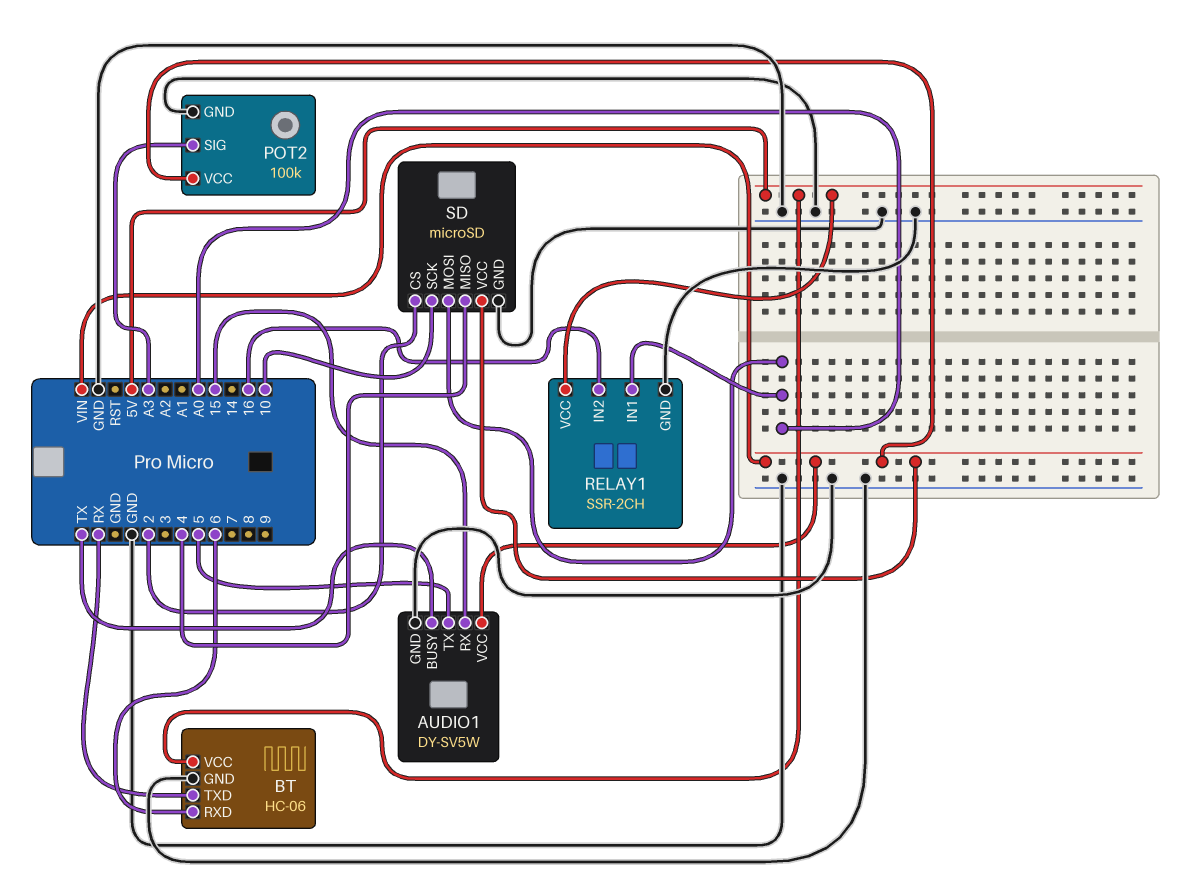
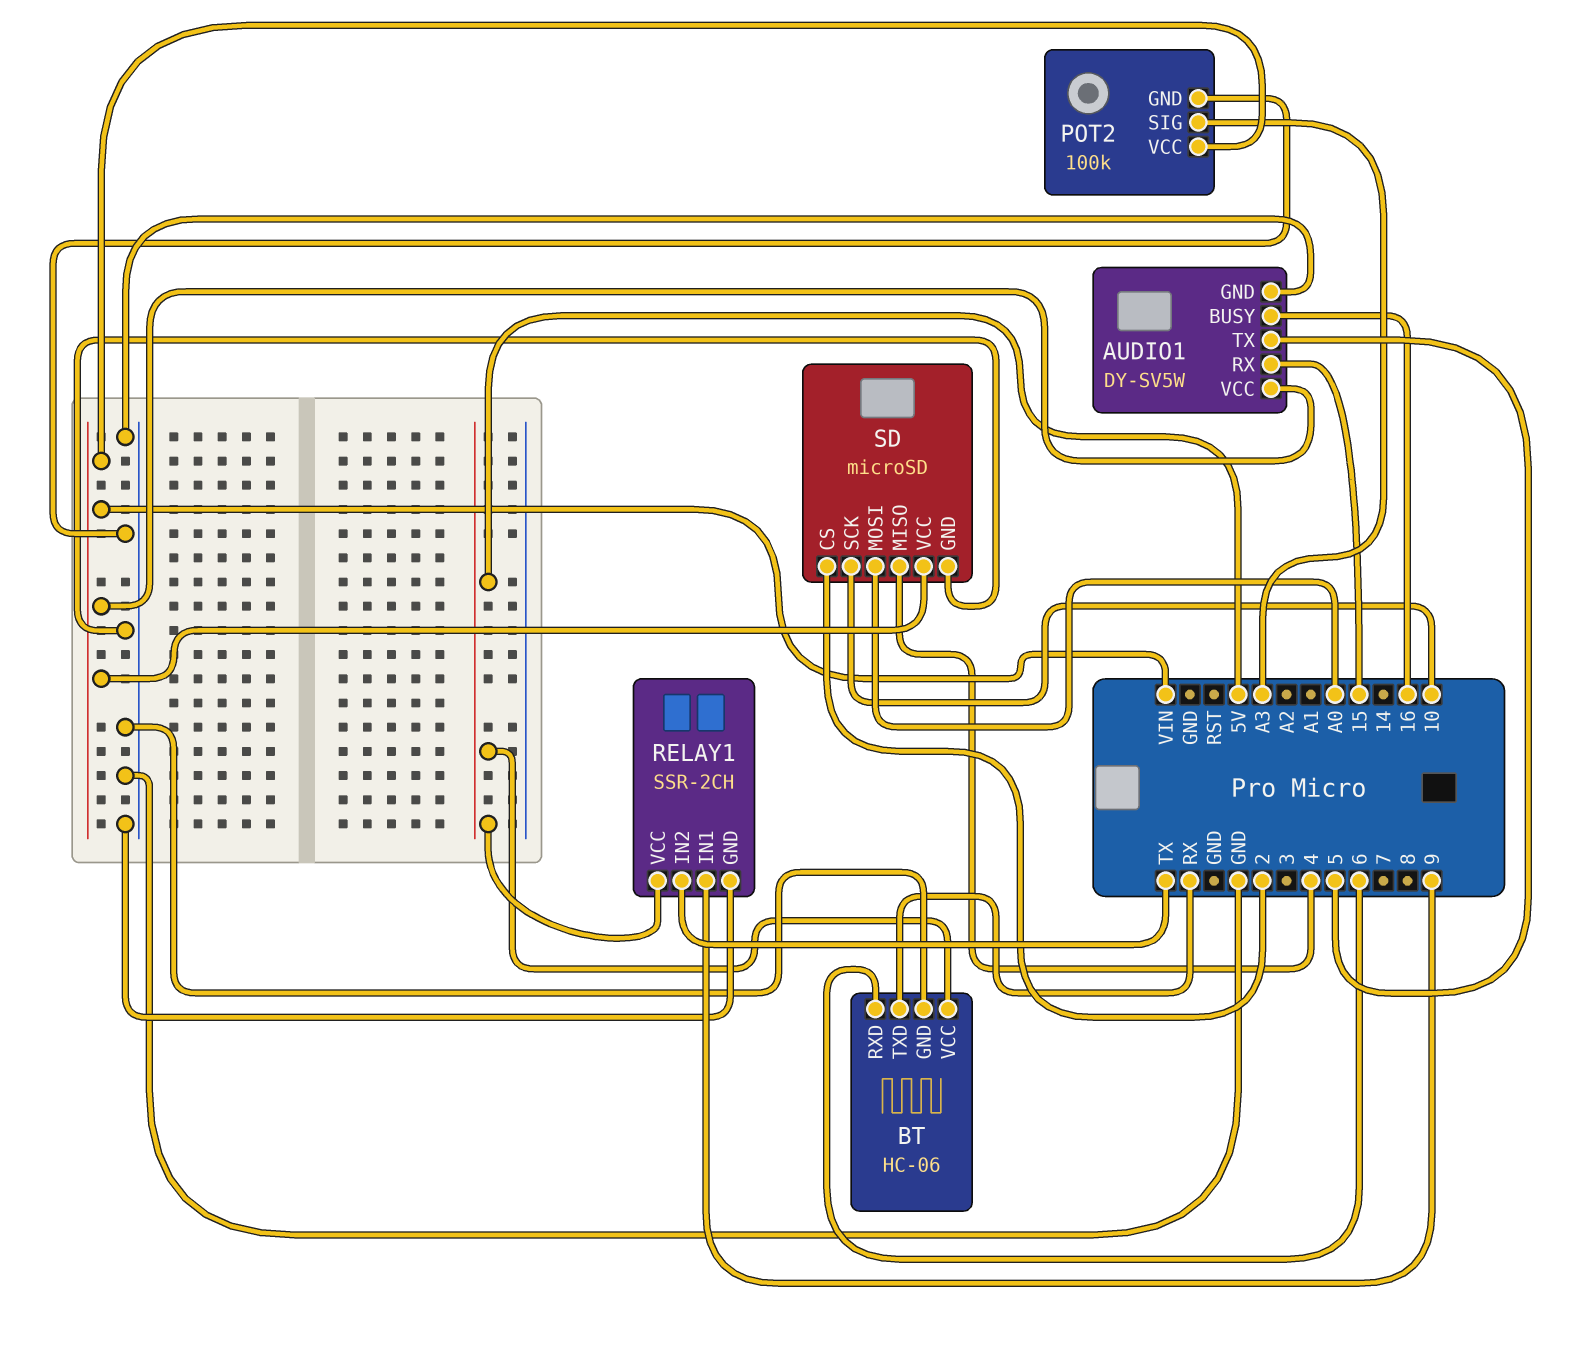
AUDIO1 pin BUSY: TX -> 16
RELAY1 pin IN1: A0 -> 9
RELAY1 pin IN2: 16 -> TX

